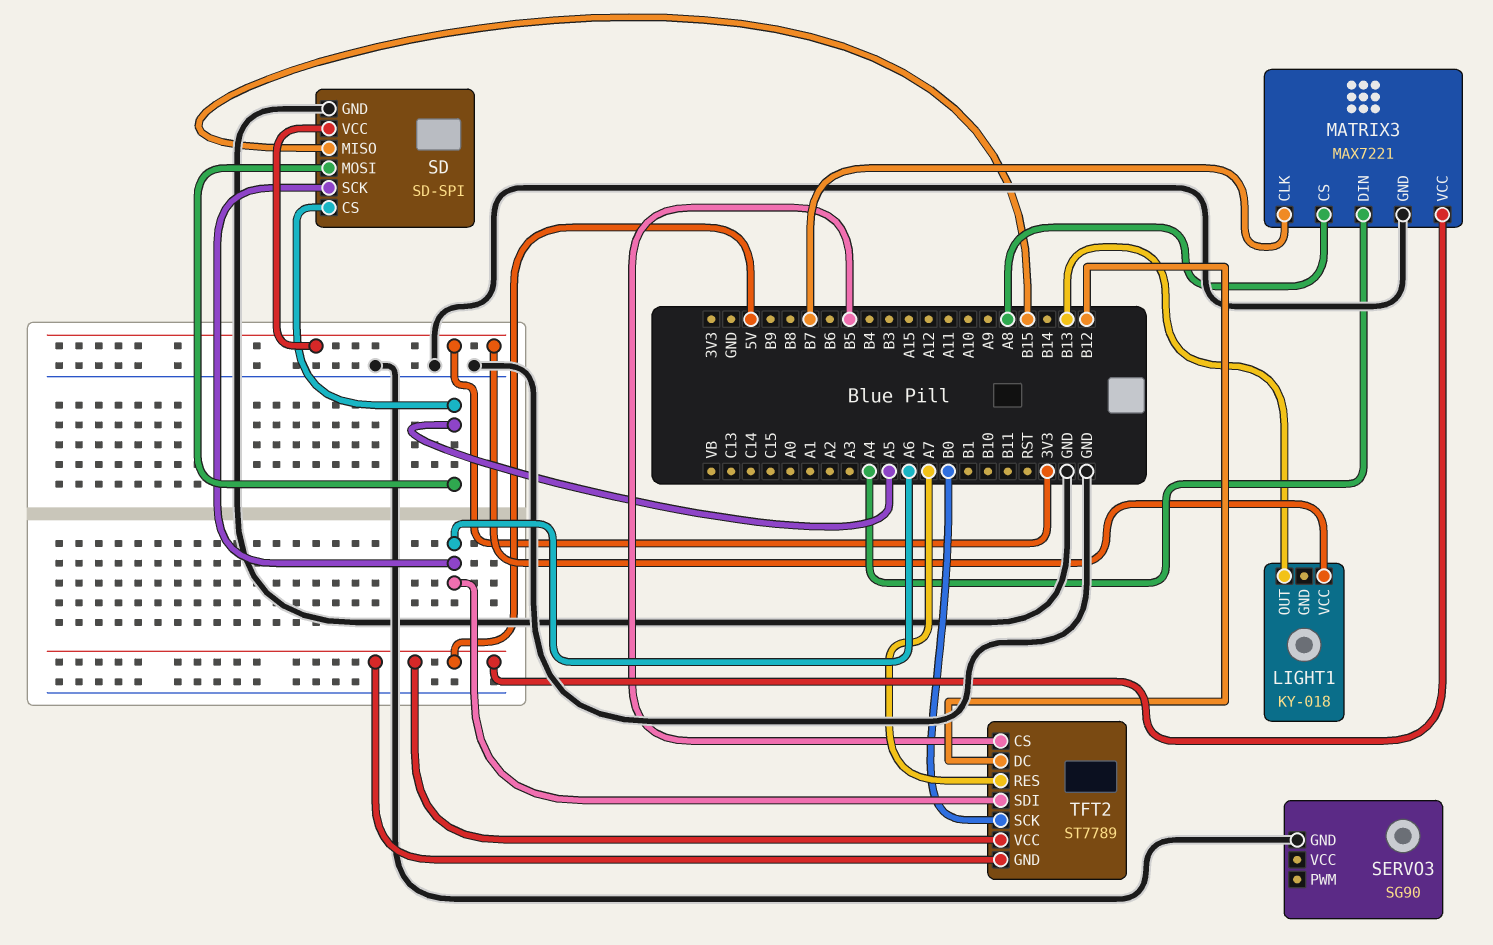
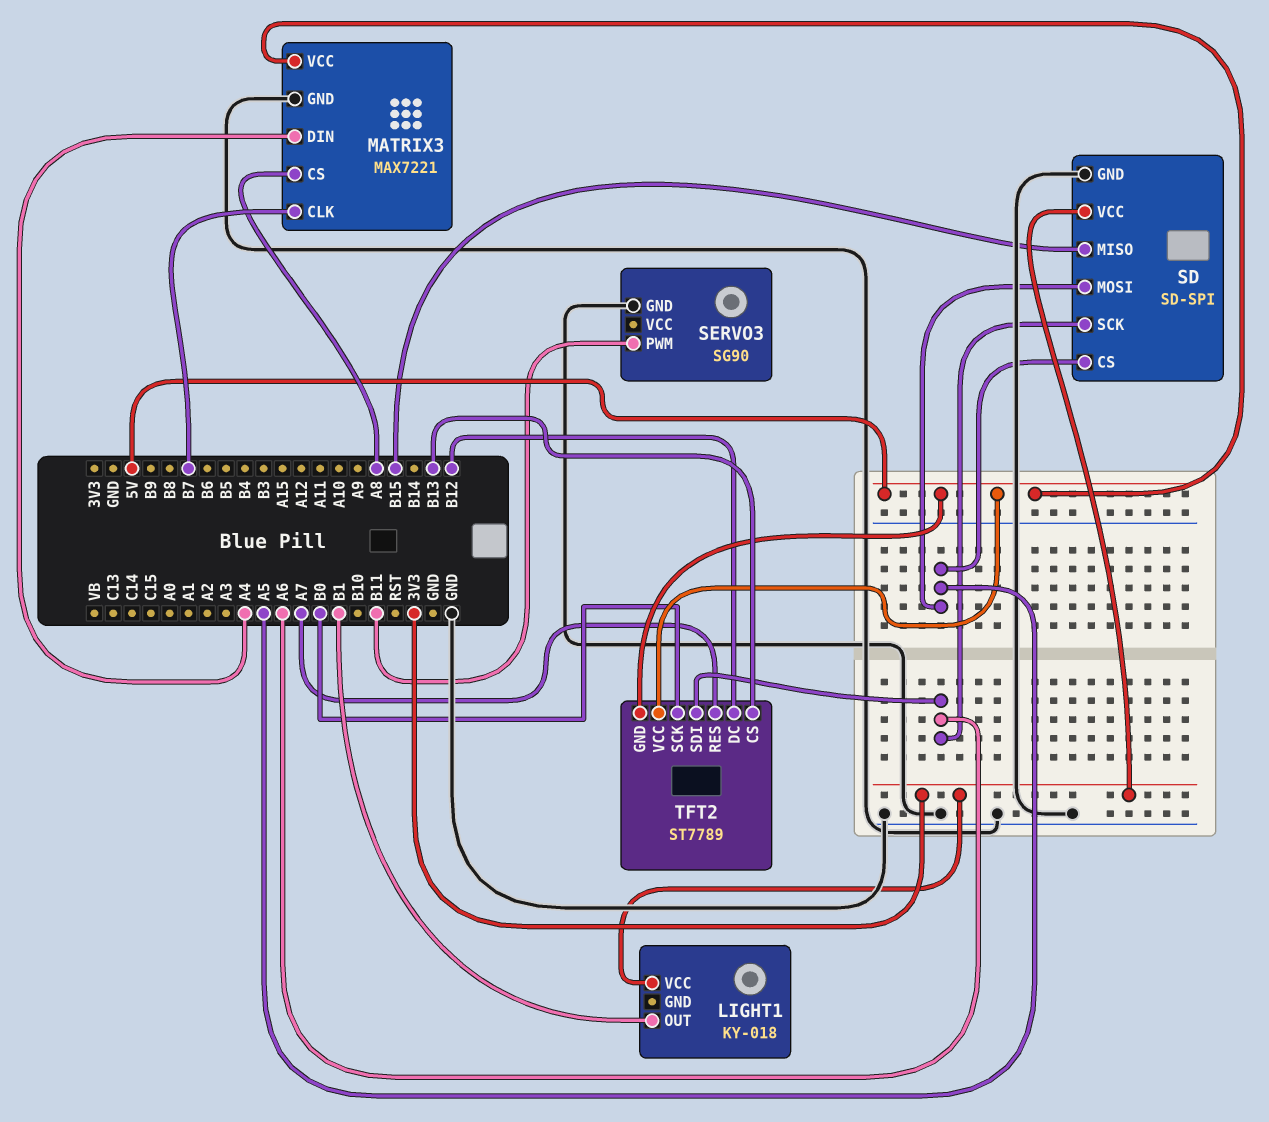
LIGHT1 pin OUT: B13 -> B1
SERVO3 pin PWM: none -> B11
TFT2 pin CS: B5 -> B13

